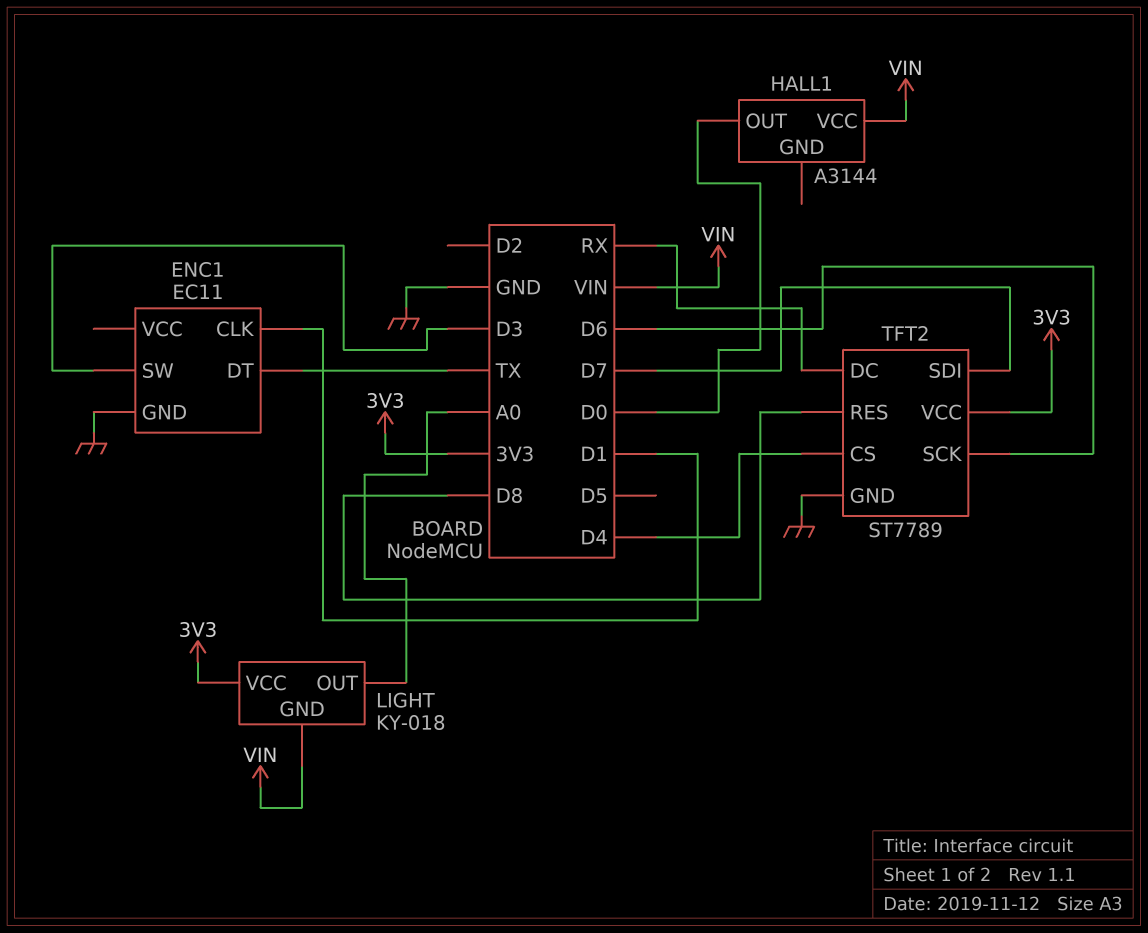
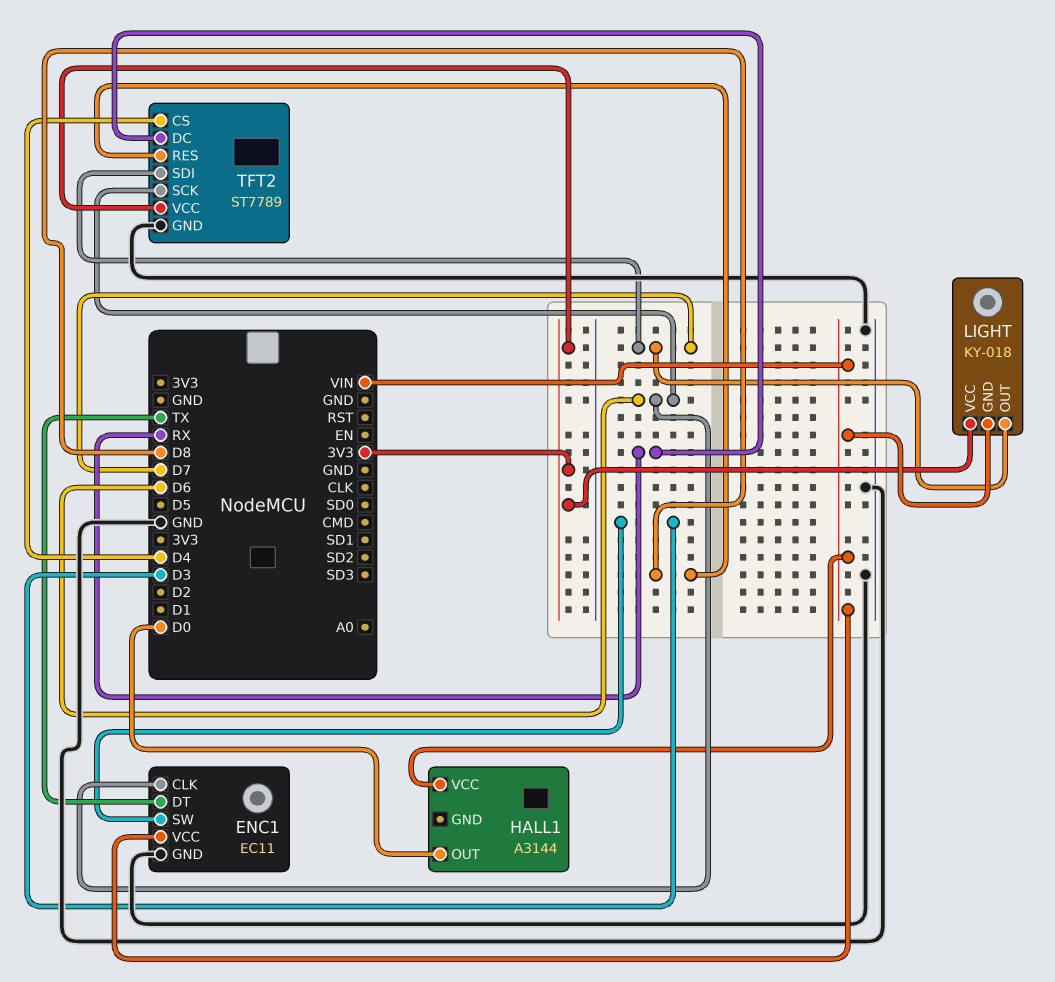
ENC1 pin CLK: D1 -> D6
ENC1 pin VCC: none -> VIN
LIGHT pin OUT: A0 -> D7

